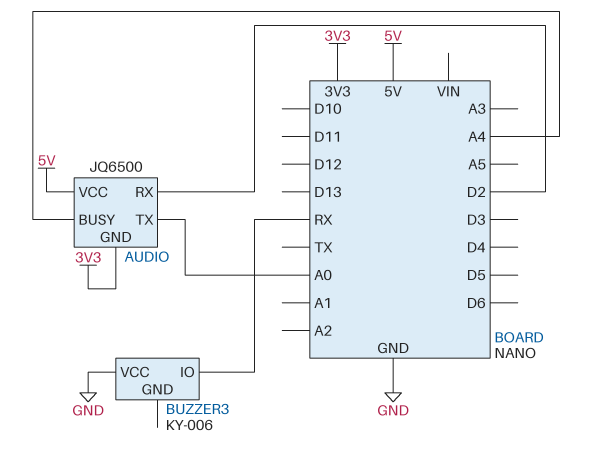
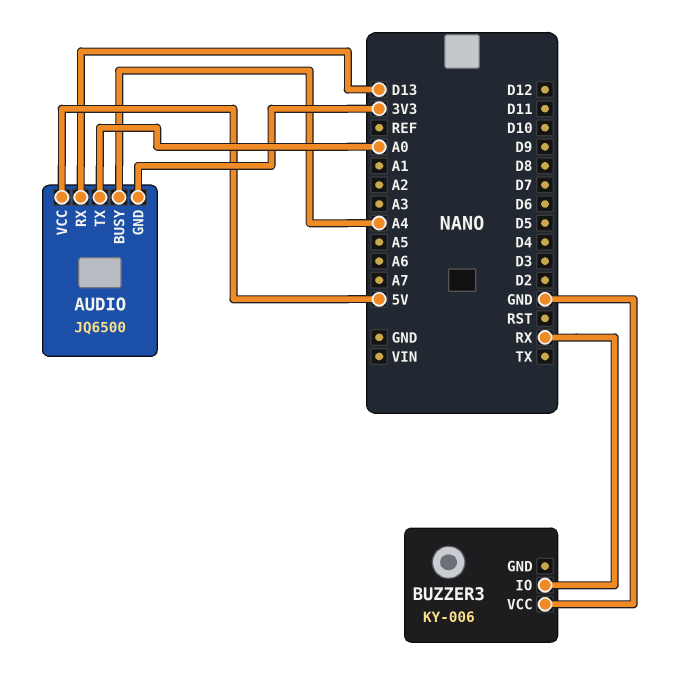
AUDIO pin RX: D2 -> D13

